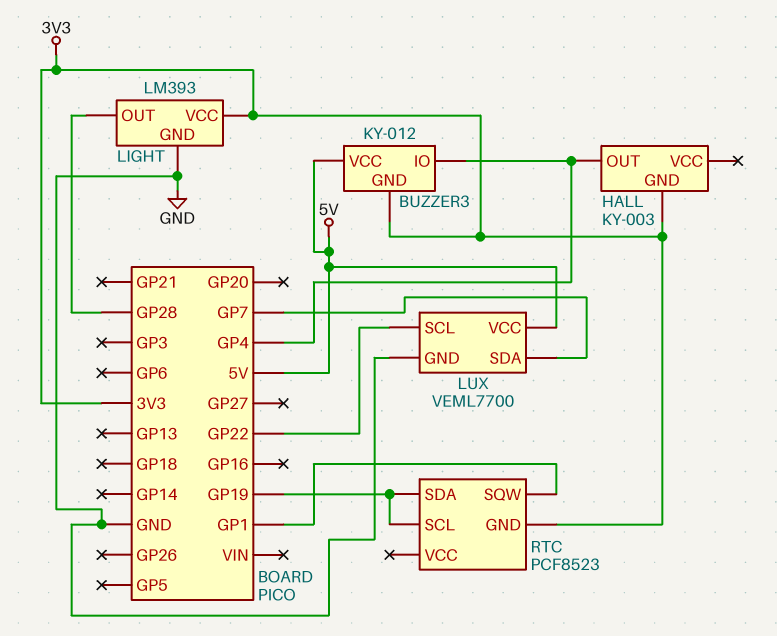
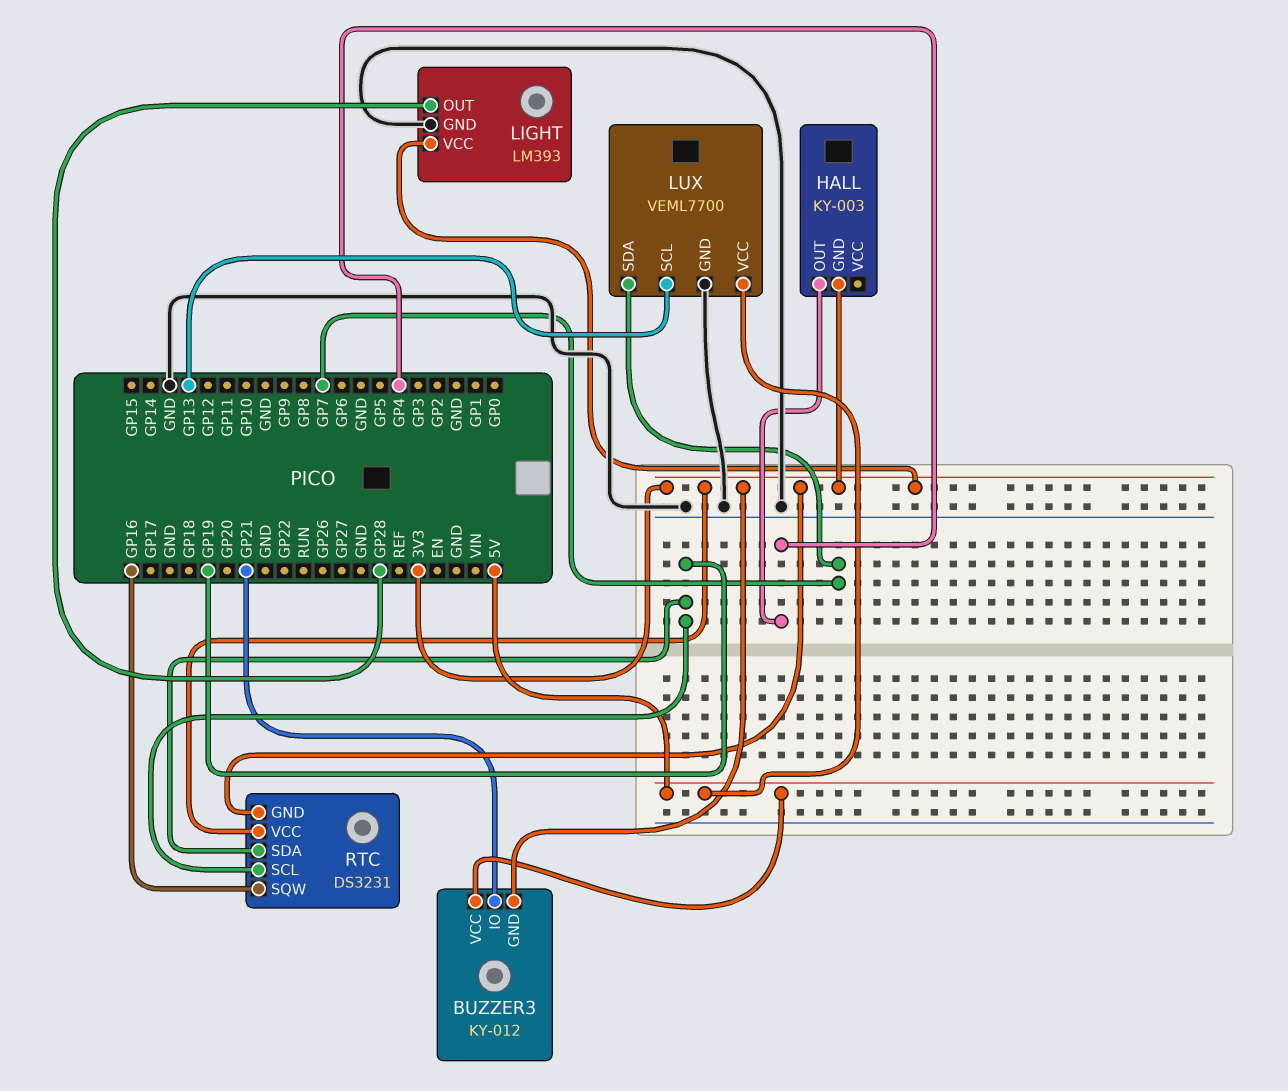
BUZZER3 pin IO: GP4 -> GP21
LUX pin SCL: GP22 -> GP13
RTC: PCF8523 -> DS3231
RTC pin SQW: GP1 -> GP16
RTC pin VCC: none -> 3V3

